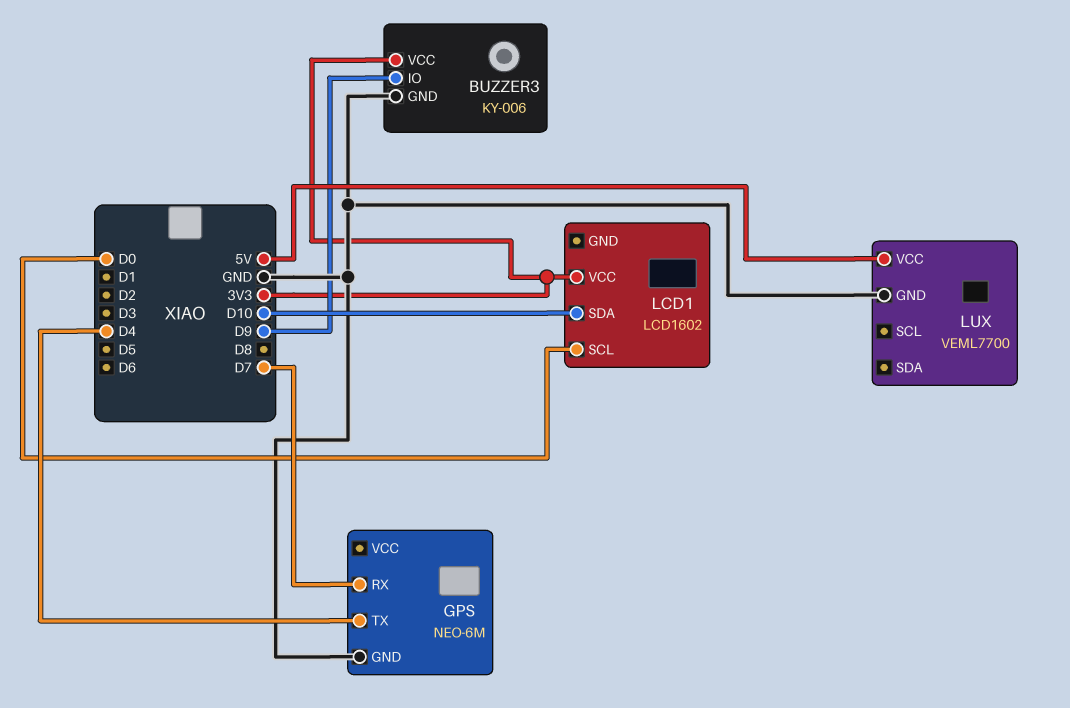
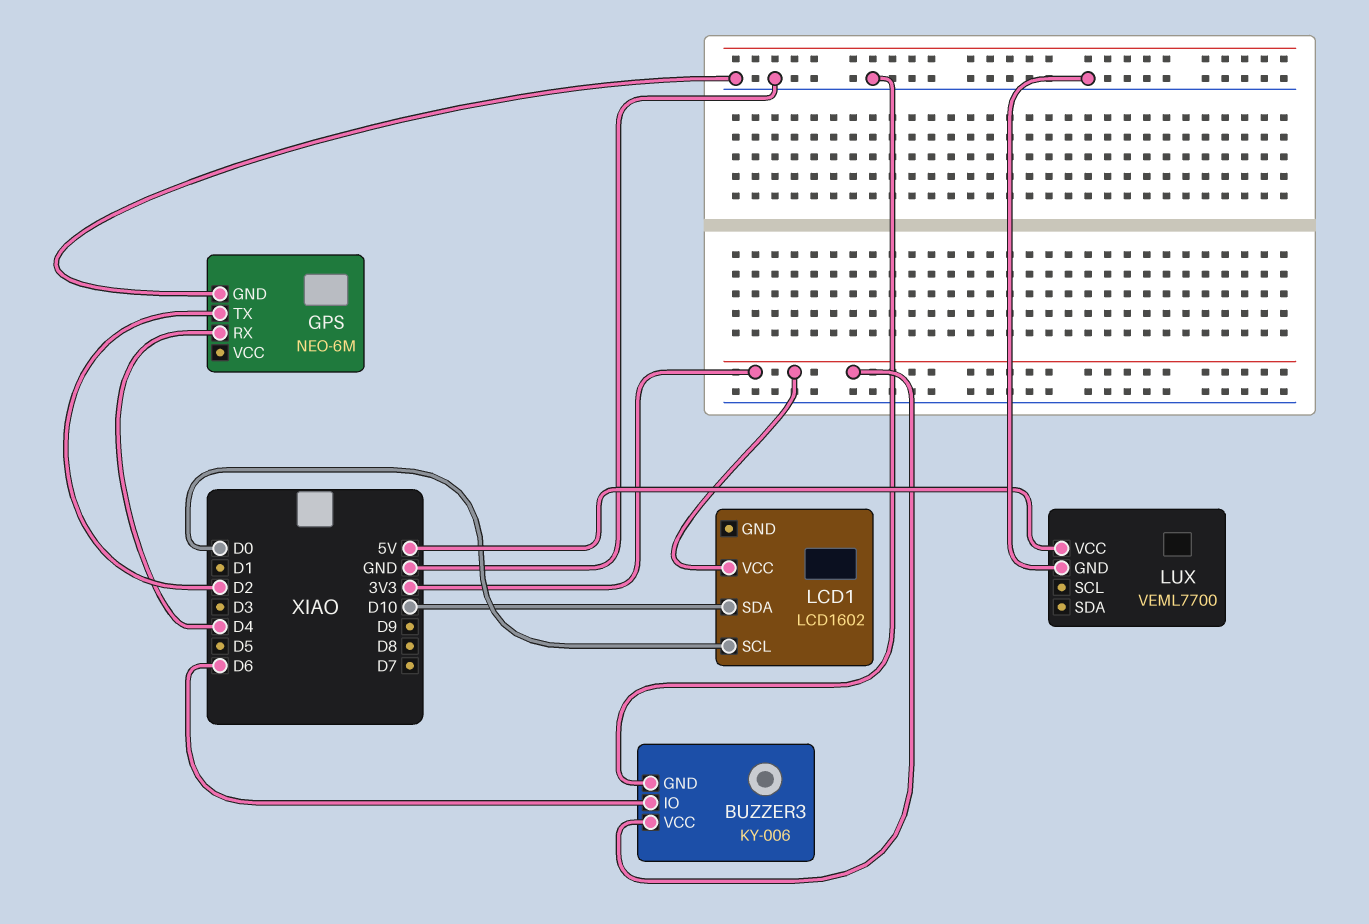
BUZZER3 pin IO: D9 -> D6
GPS pin RX: D7 -> D4
GPS pin TX: D4 -> D2

